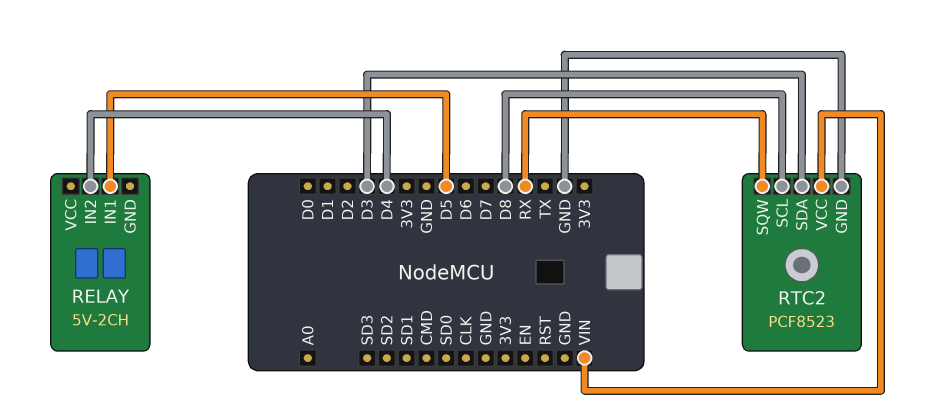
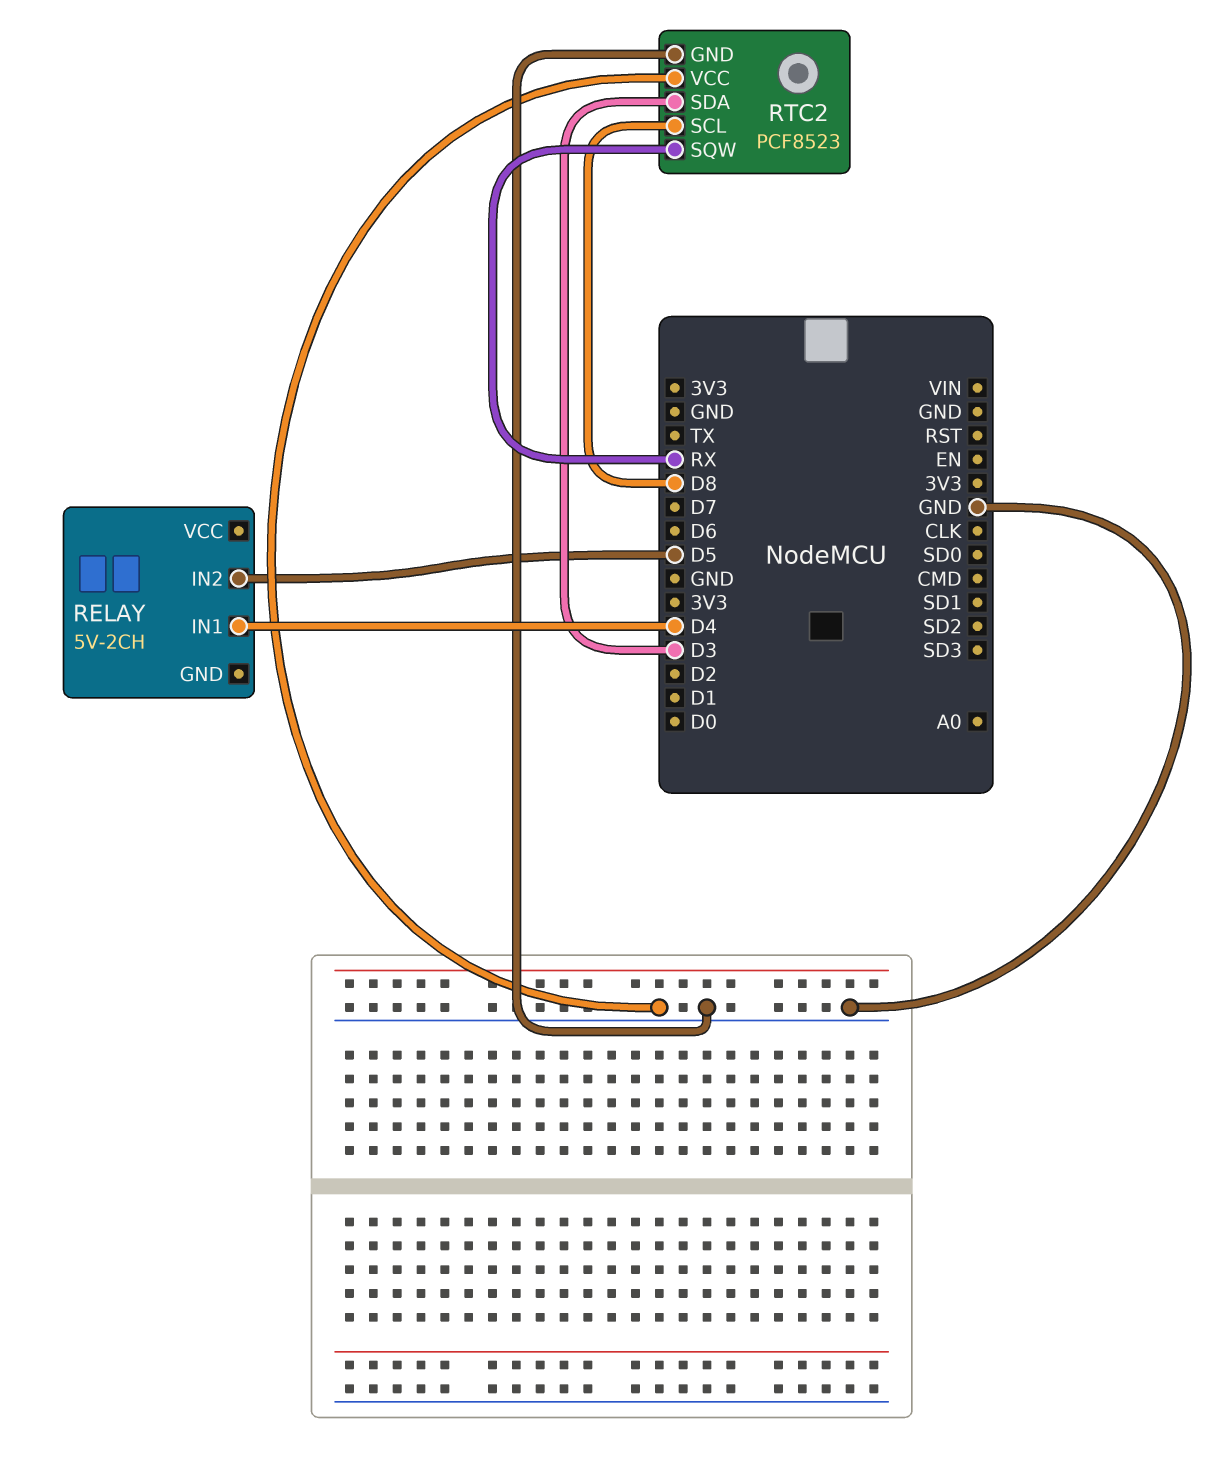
RELAY pin IN1: D5 -> D4
RELAY pin IN2: D4 -> D5
RTC2 pin VCC: VIN -> GND

